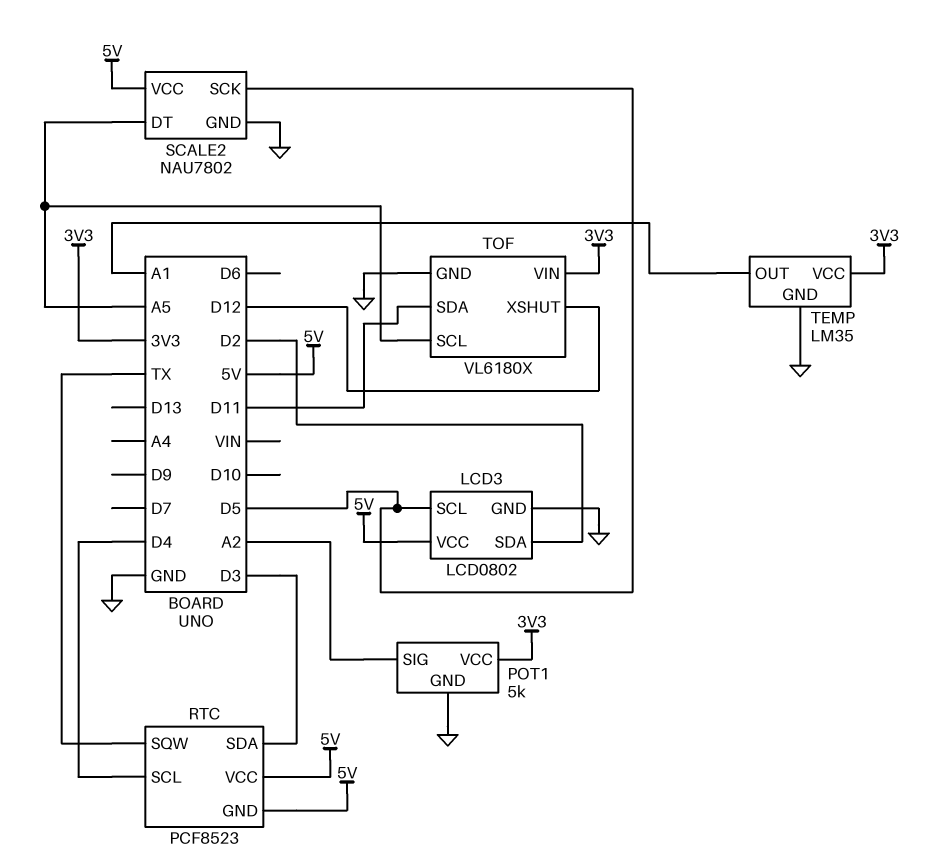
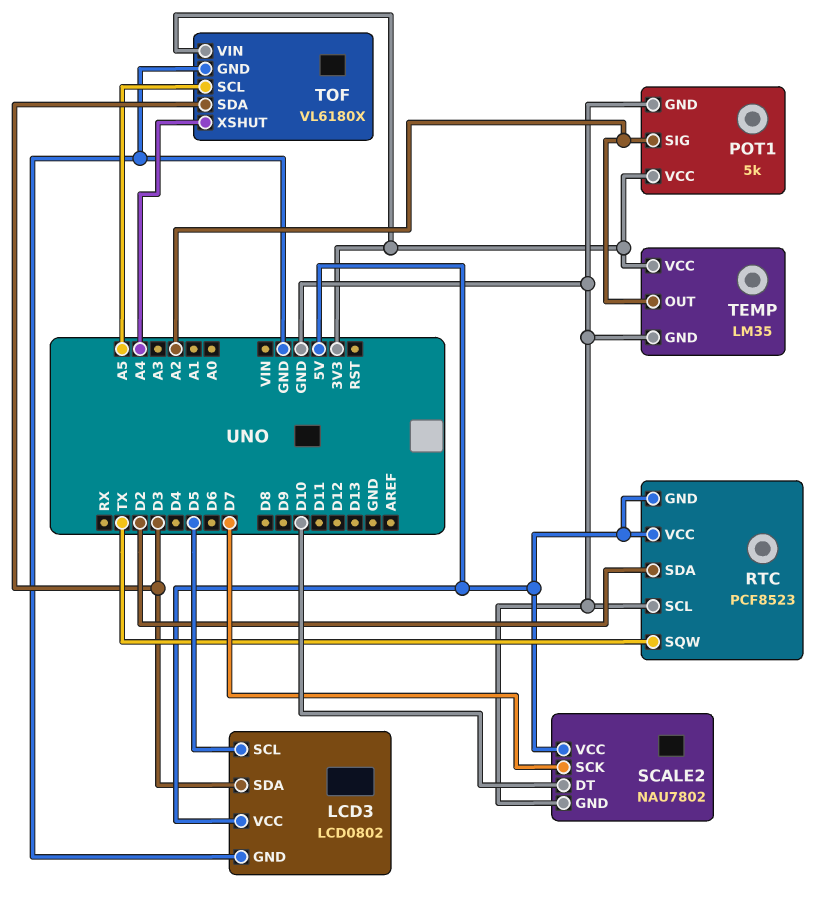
LCD3 pin SDA: D2 -> D3
RTC pin SCL: D4 -> GND
RTC pin SDA: D3 -> D2
SCALE2 pin DT: A5 -> D10
SCALE2 pin SCK: D5 -> D7
TEMP pin OUT: A1 -> A2
TOF pin SDA: D11 -> D3
TOF pin XSHUT: D12 -> A4

